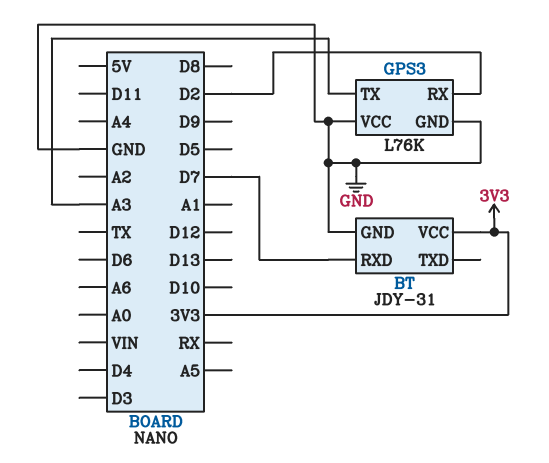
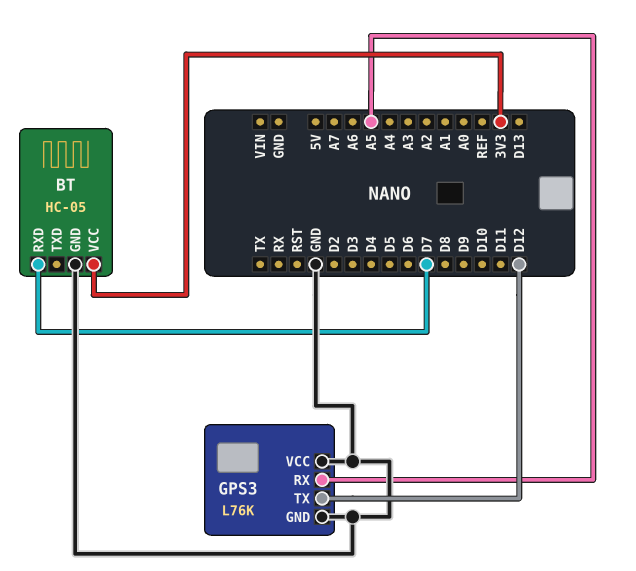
BT: JDY-31 -> HC-05
GPS3 pin RX: D2 -> A5
GPS3 pin TX: A3 -> D12

